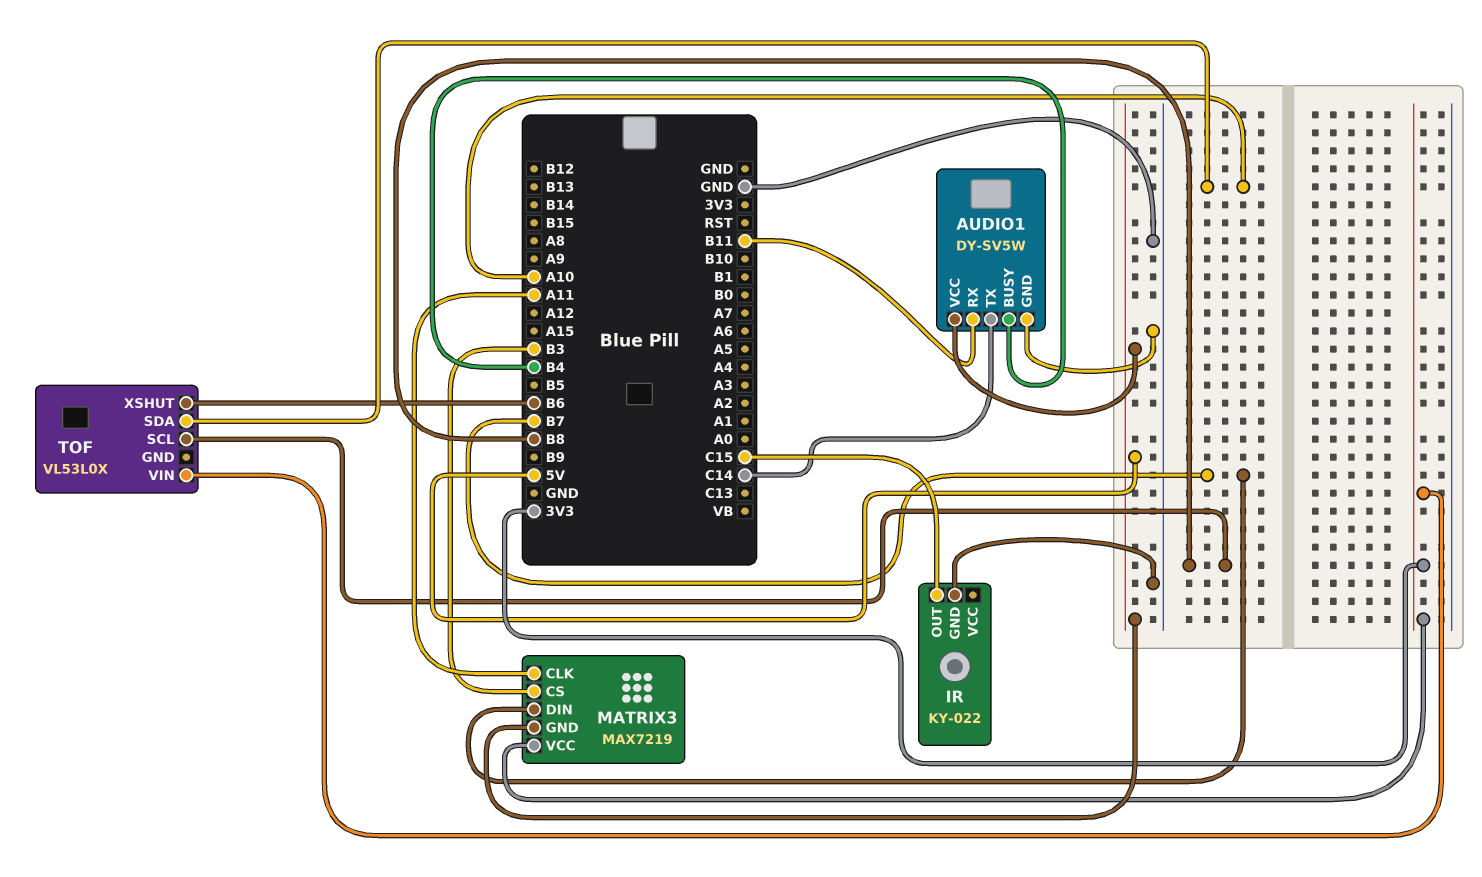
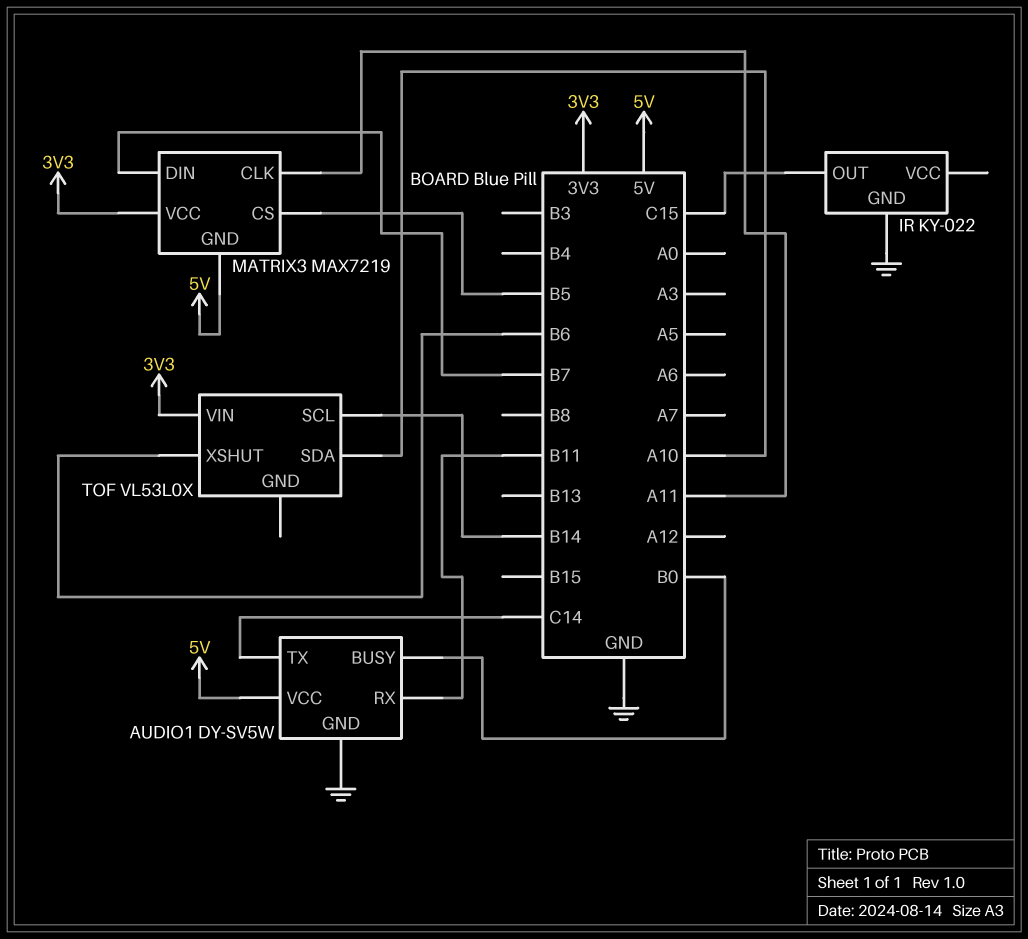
AUDIO1 pin BUSY: B4 -> B0
MATRIX3 pin CS: B3 -> B5
TOF pin SCL: B8 -> B14

